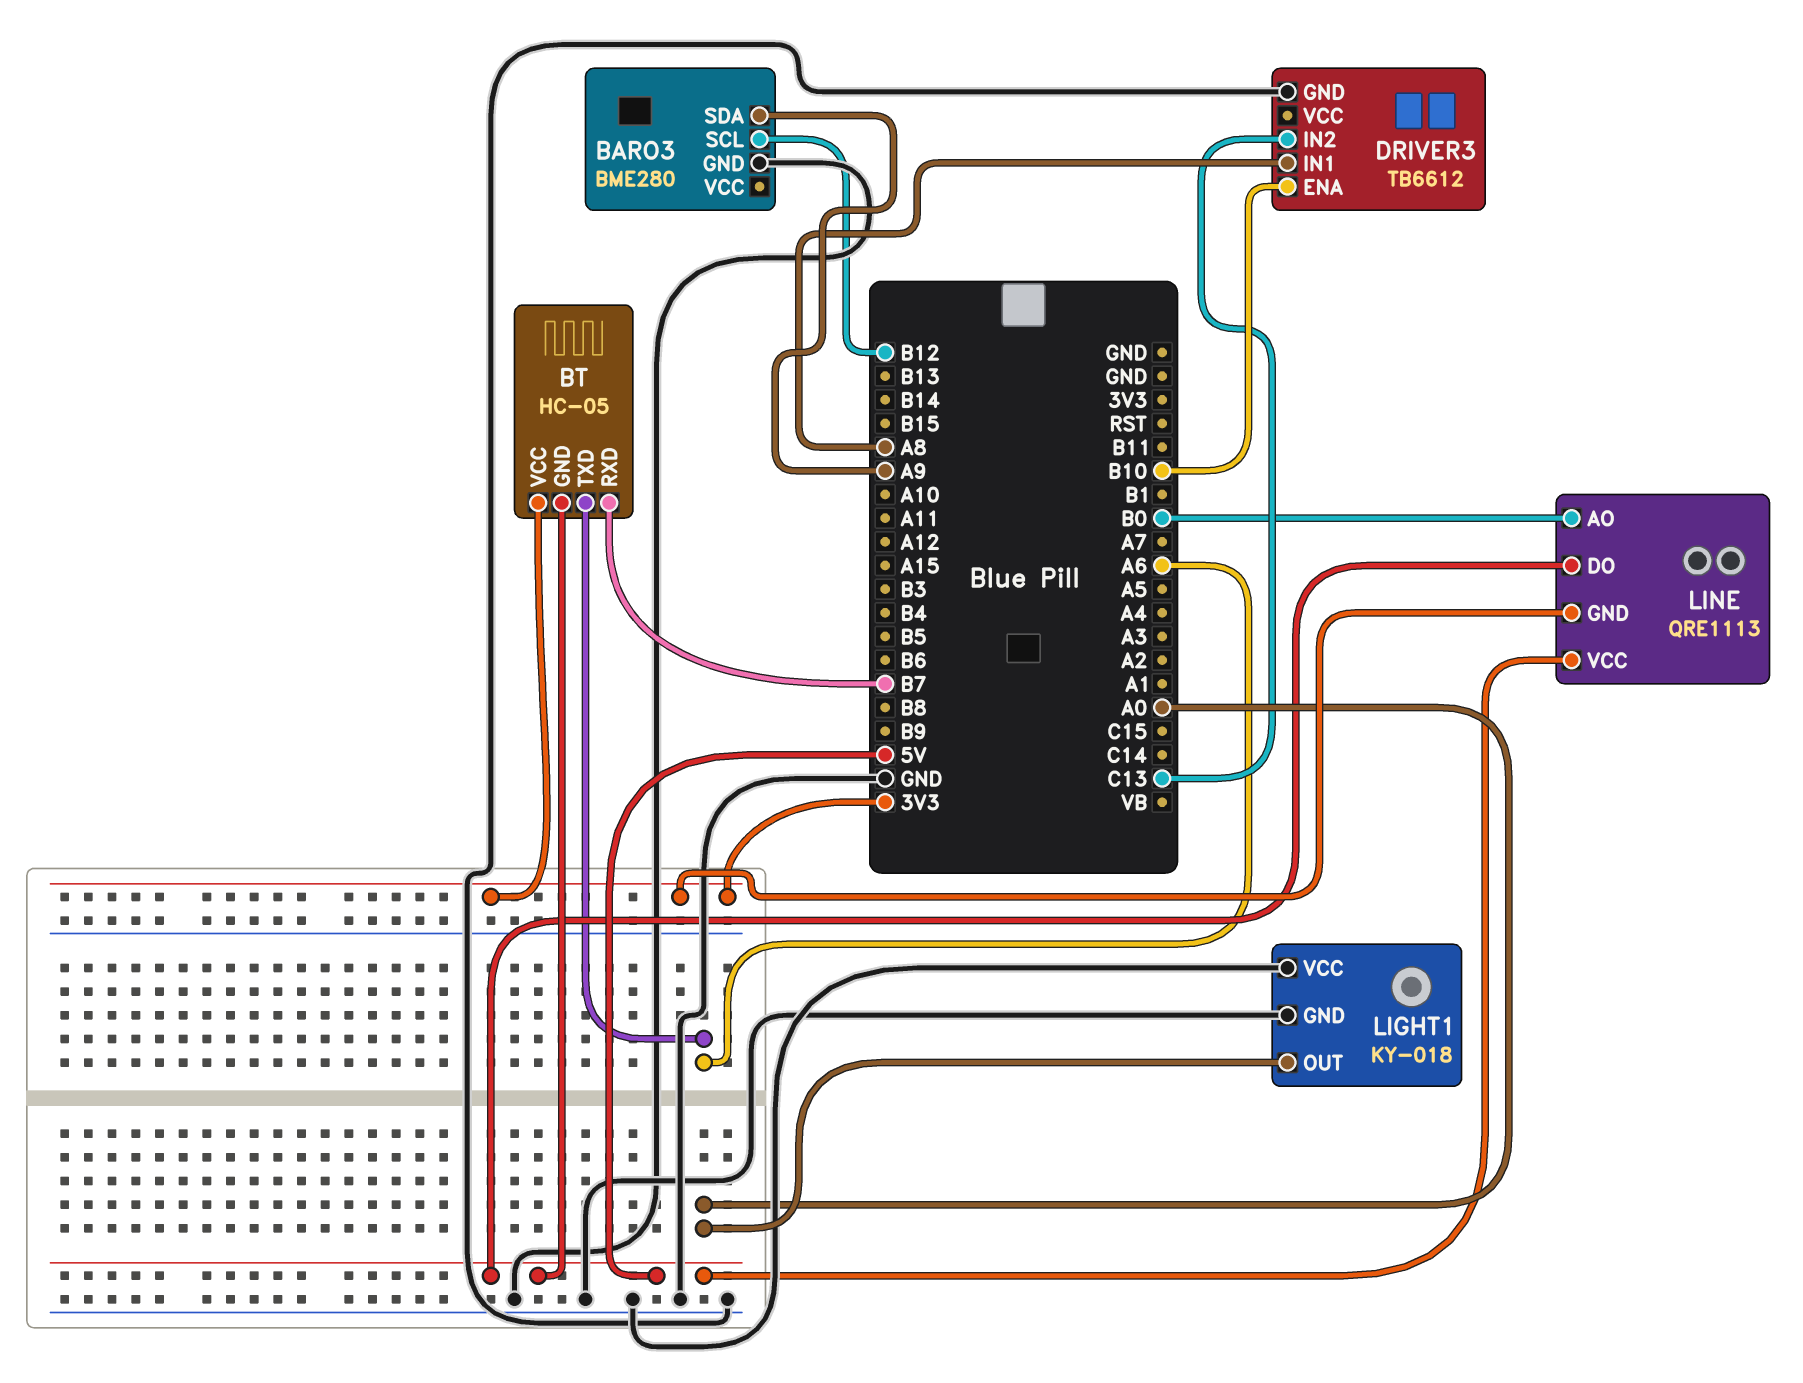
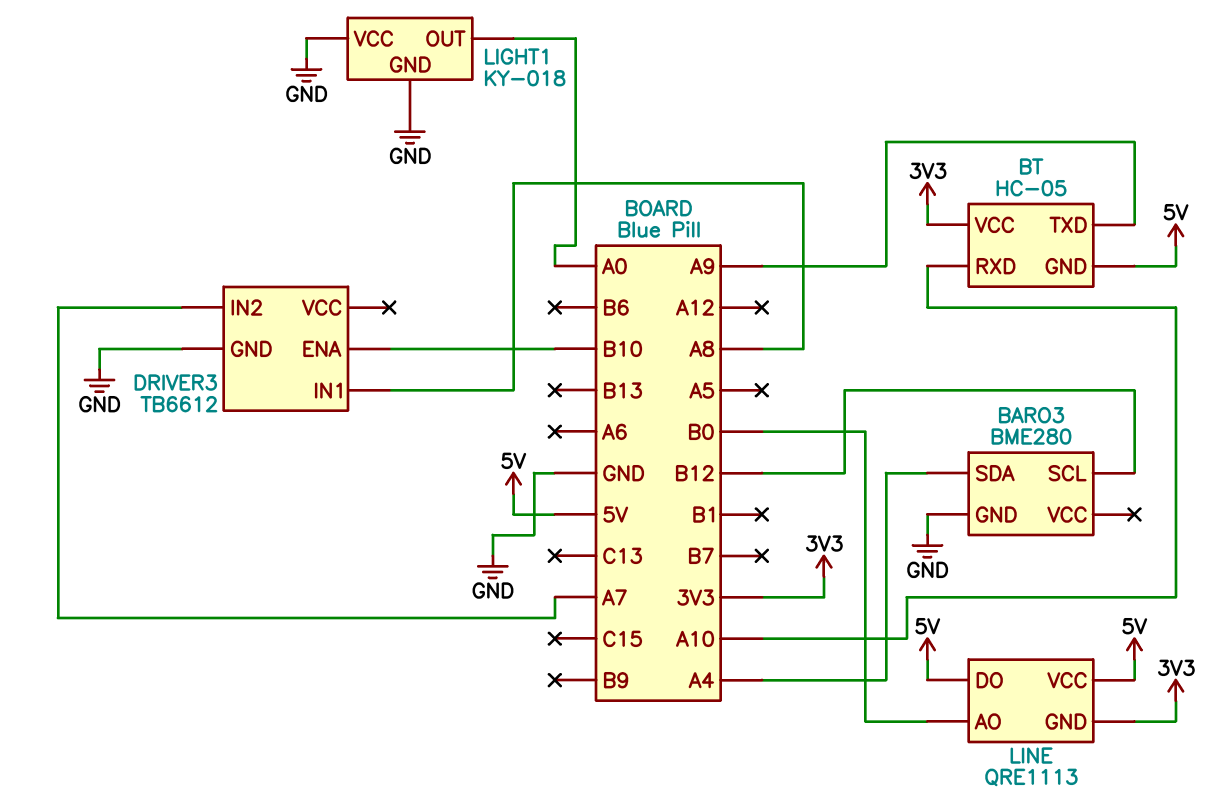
BARO3 pin SDA: A9 -> A4
BT pin RXD: B7 -> A10
BT pin TXD: A6 -> A9
DRIVER3 pin IN2: C13 -> A7

